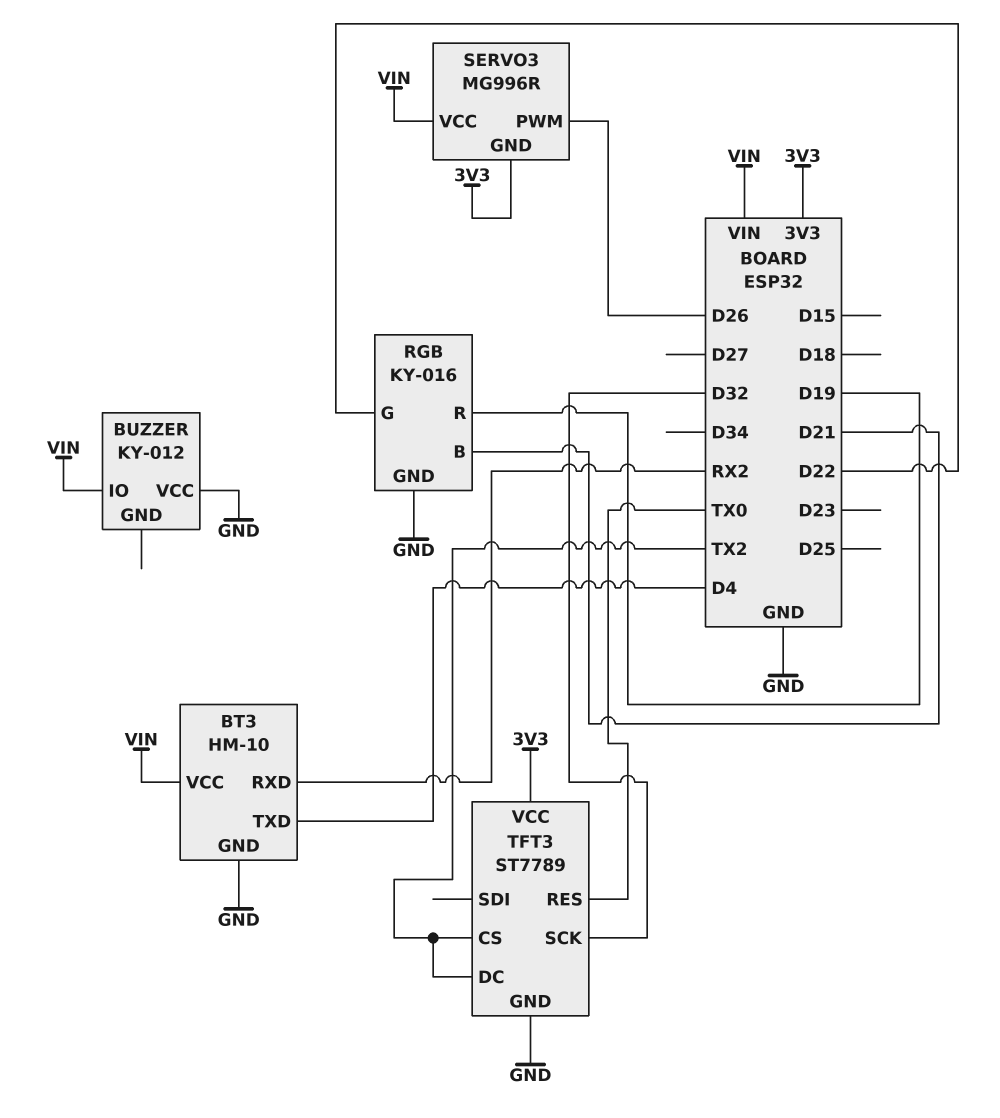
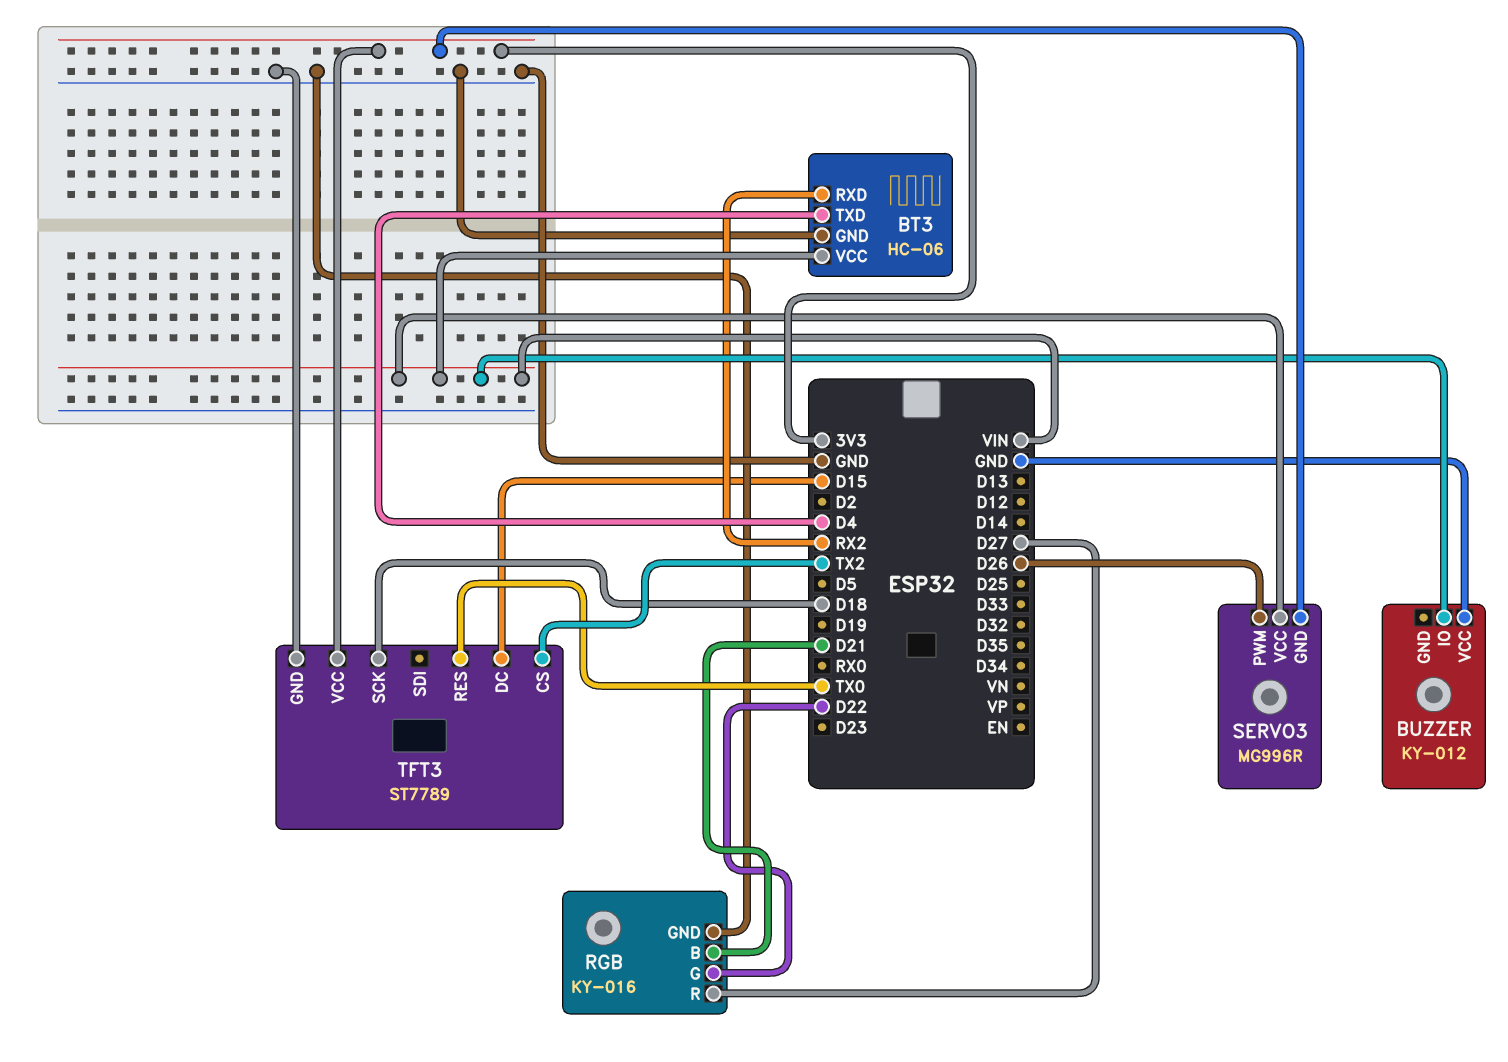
BT3: HM-10 -> HC-06
RGB pin R: D19 -> D27
TFT3 pin DC: TX2 -> D15
TFT3 pin SCK: D32 -> D18

